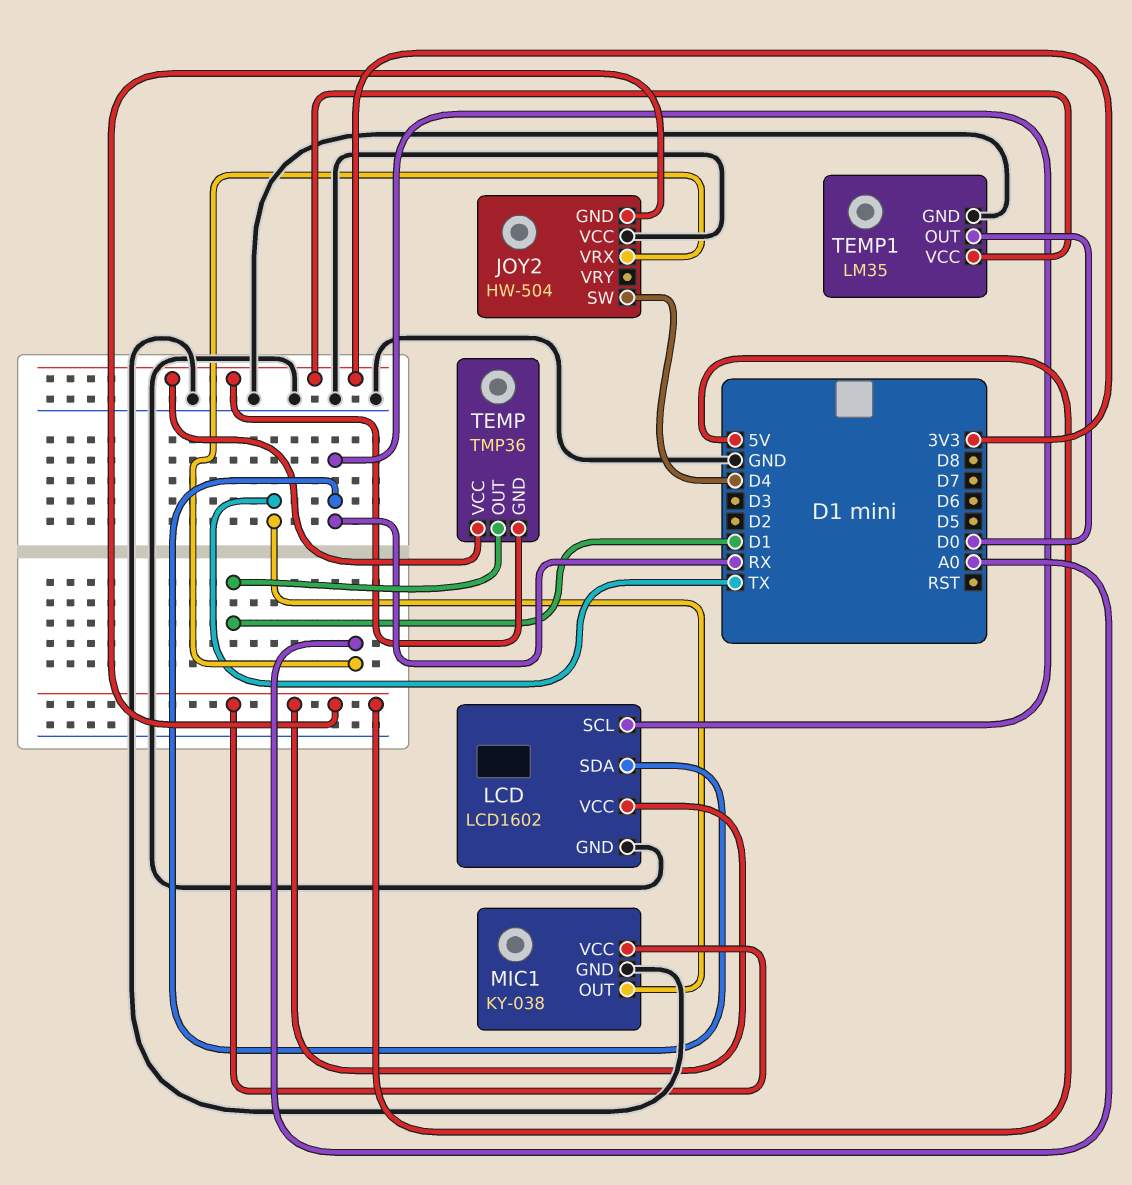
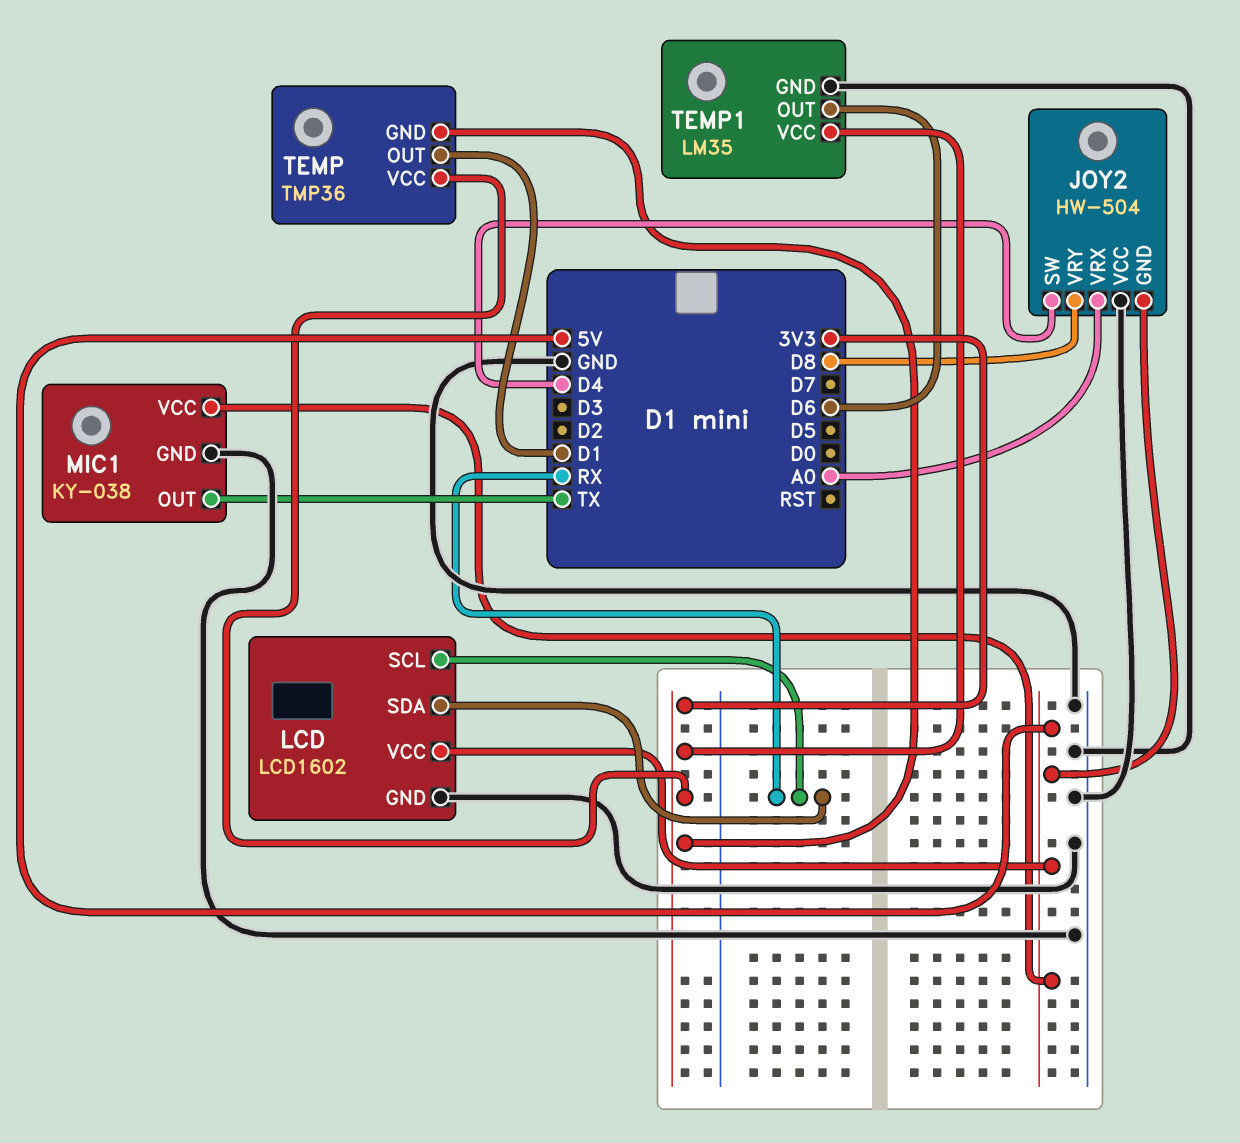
JOY2 pin VRY: none -> D8
TEMP1 pin OUT: D0 -> D6

